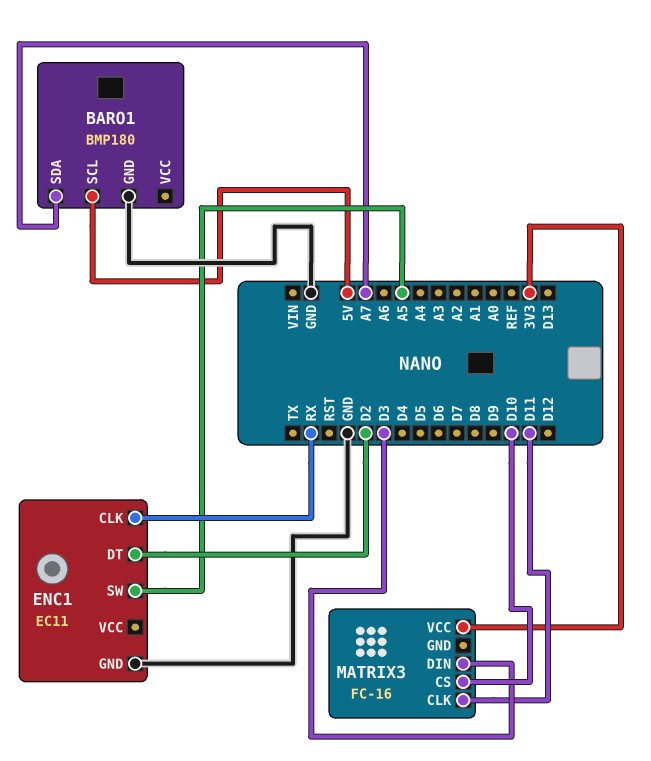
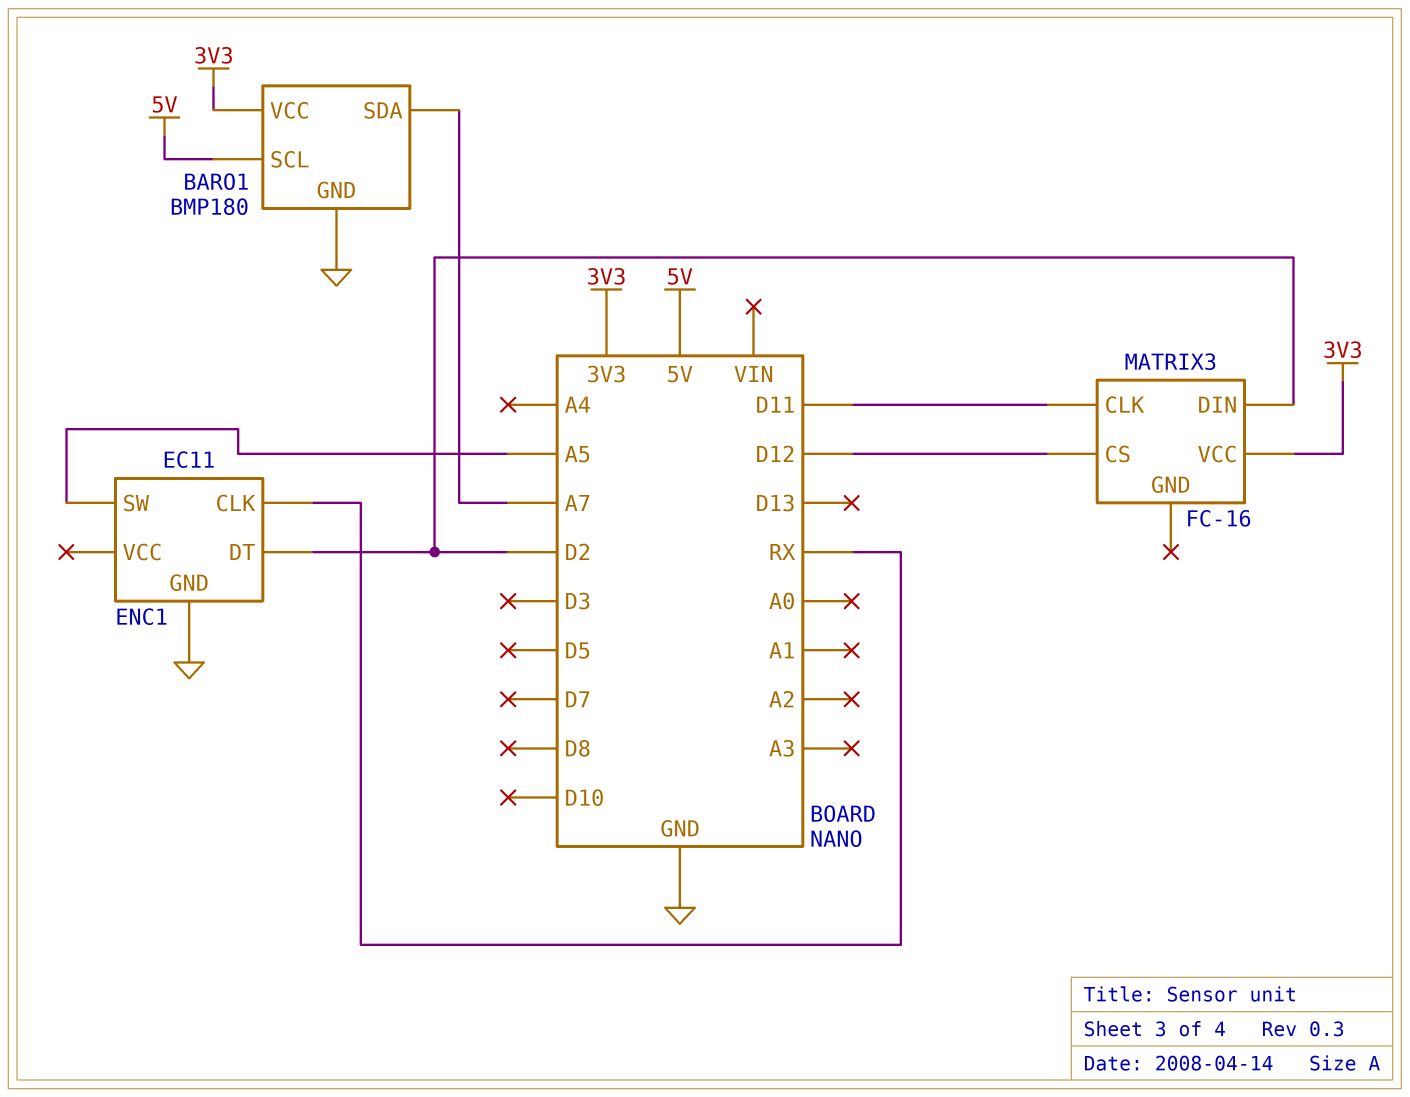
BARO1 pin VCC: none -> 3V3
MATRIX3 pin CS: D10 -> D12
MATRIX3 pin DIN: D3 -> D2

